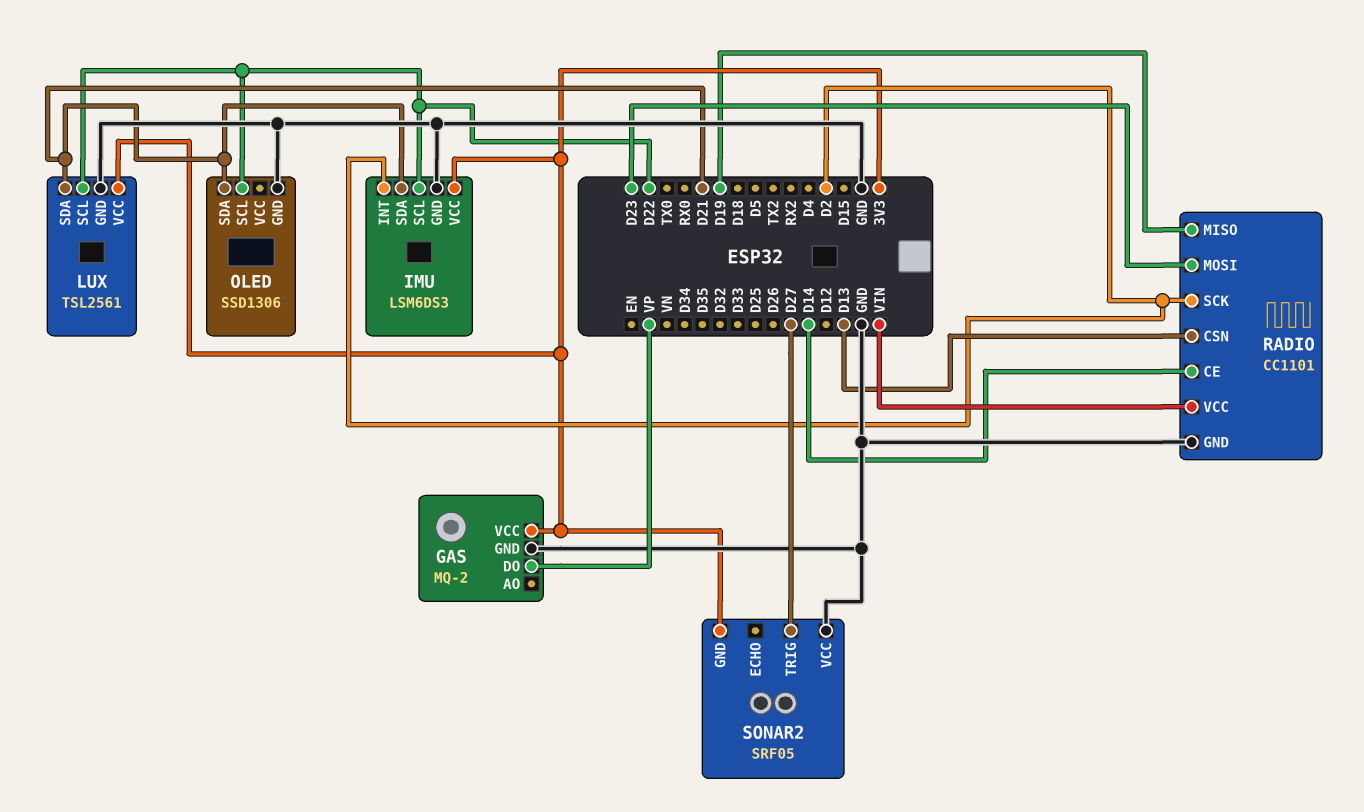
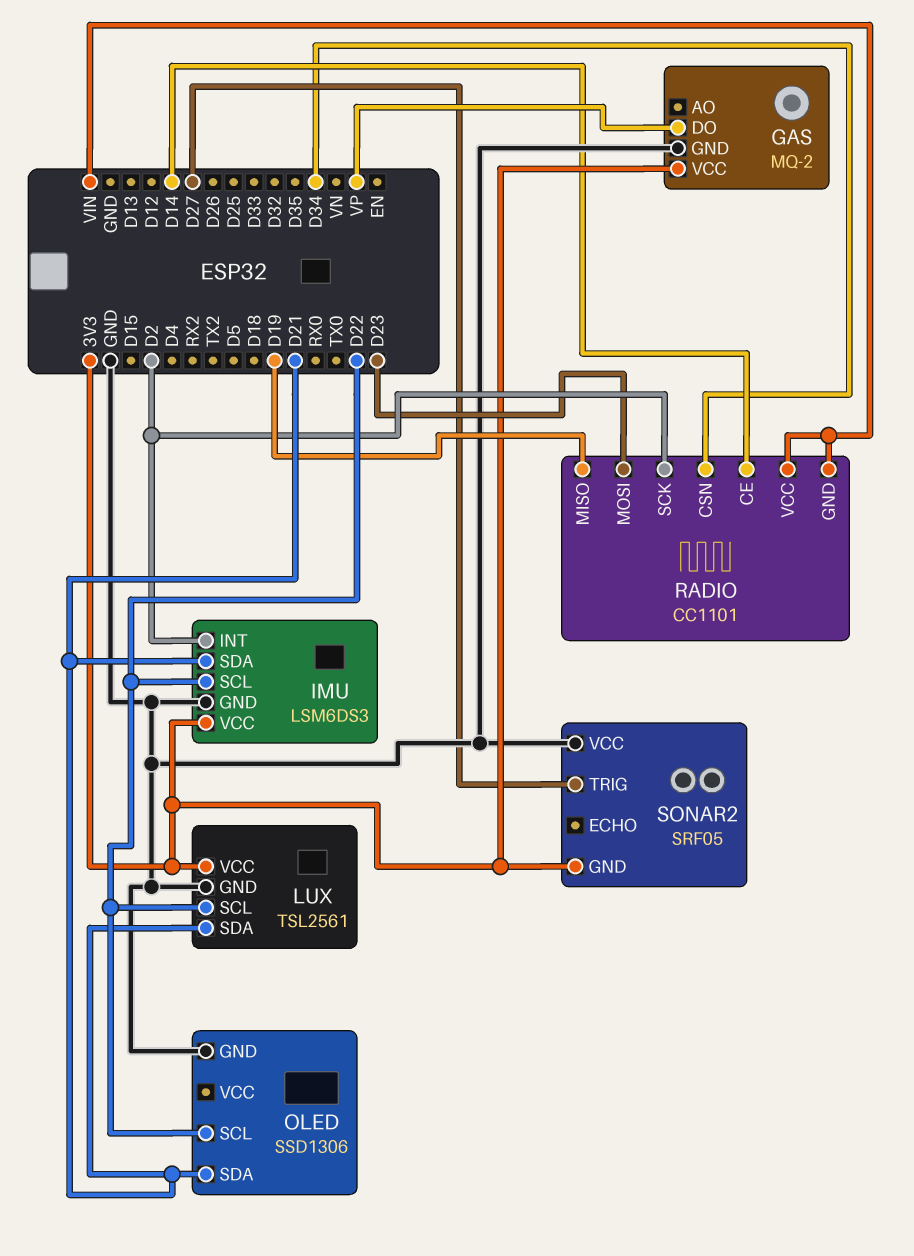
RADIO pin CSN: D13 -> D34
RADIO pin GND: GND -> VIN

